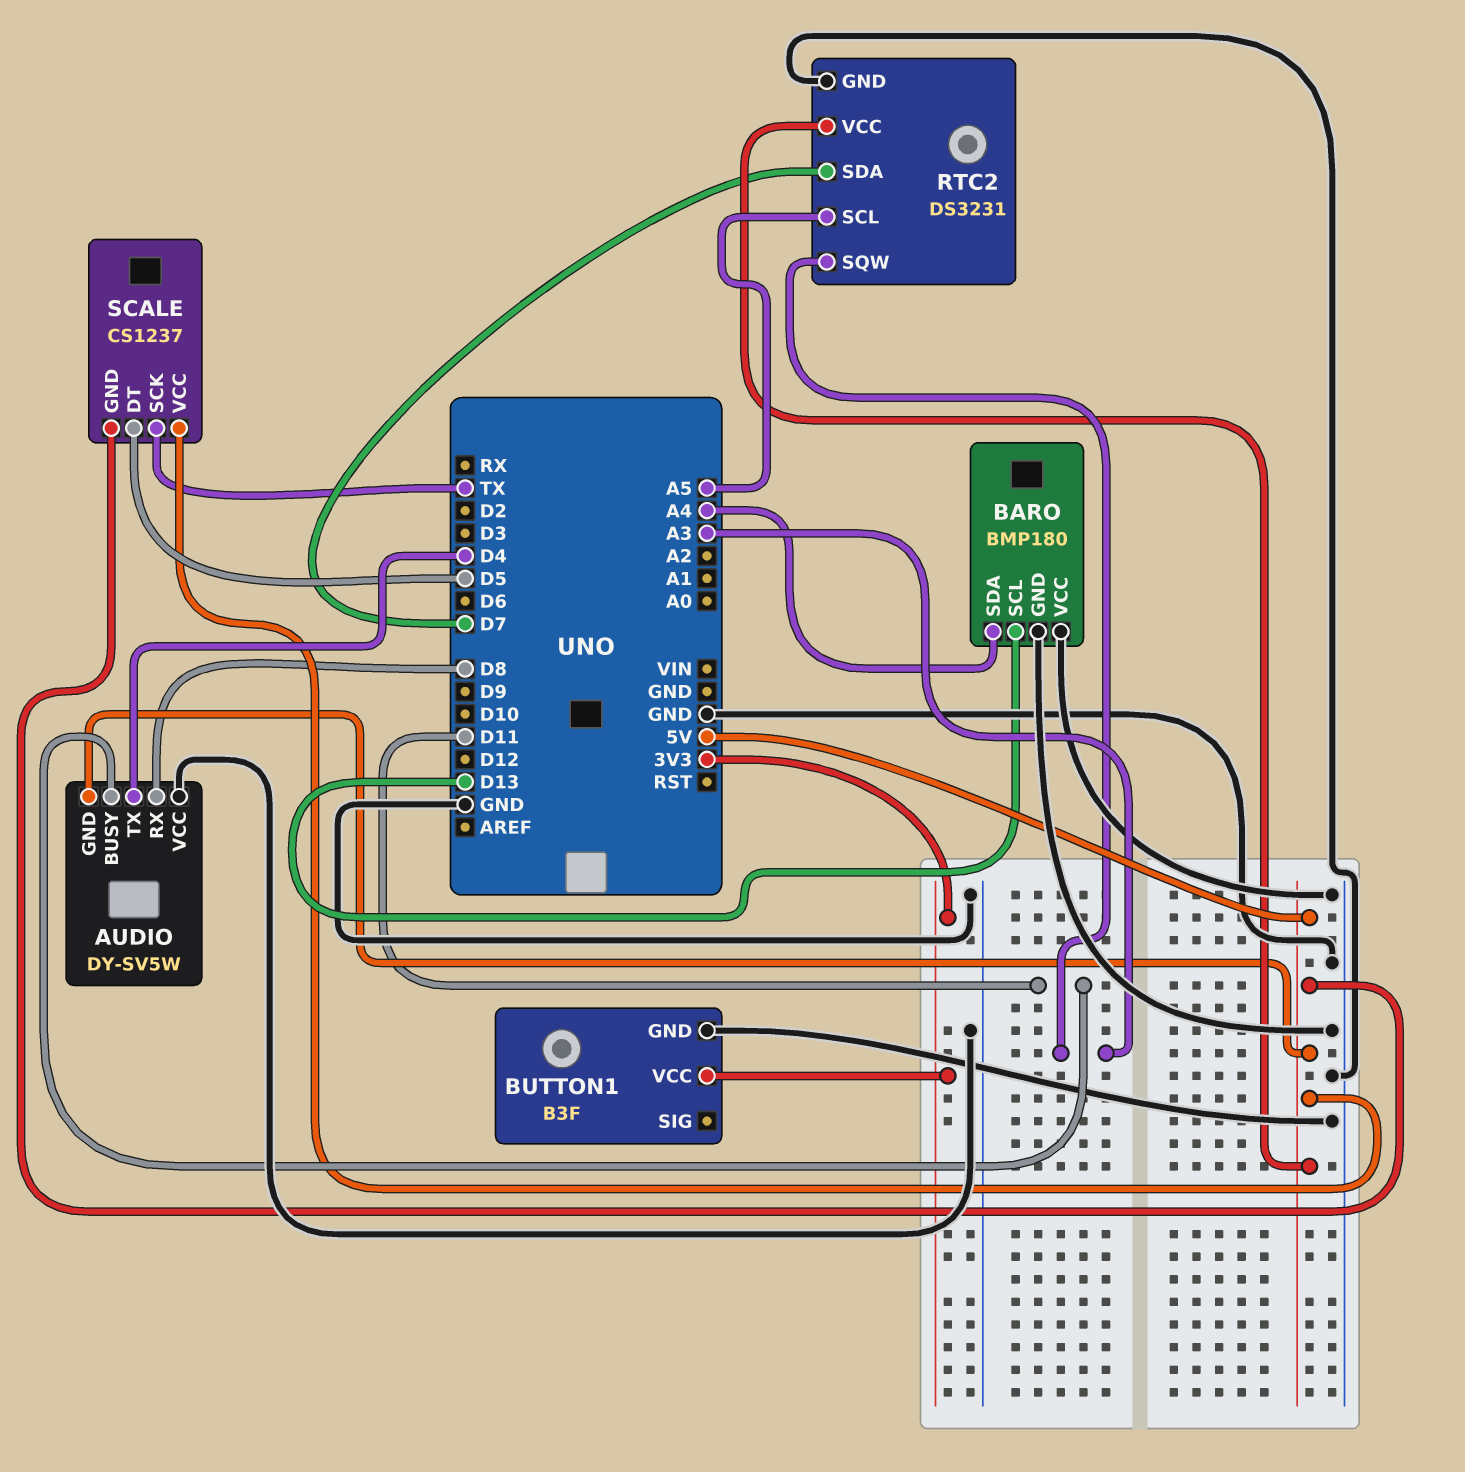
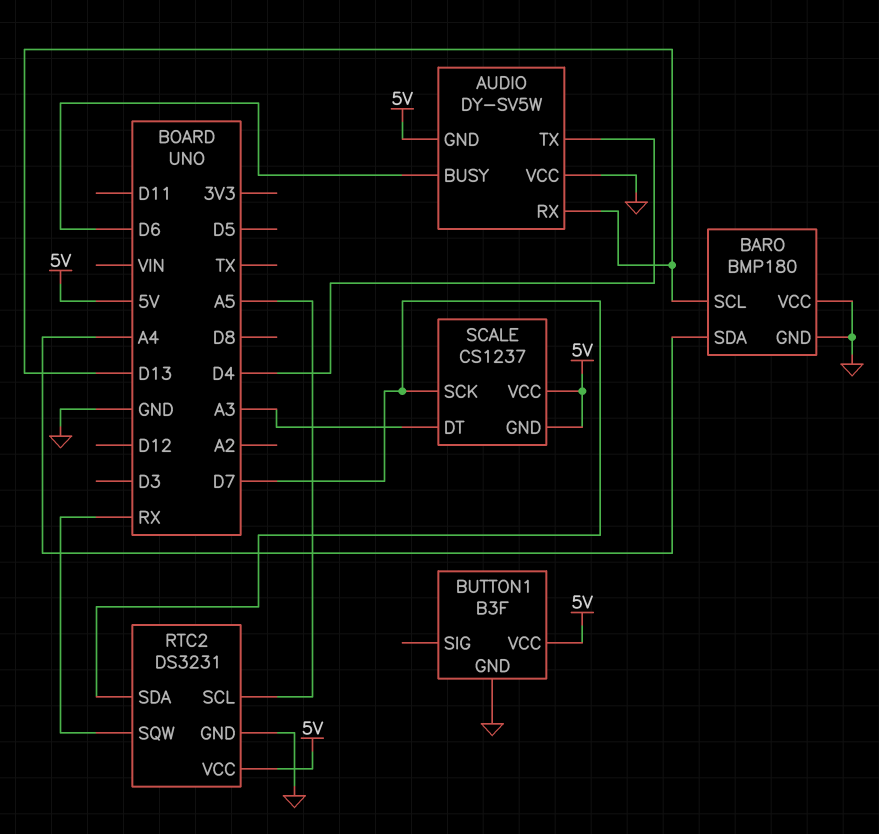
AUDIO pin BUSY: D11 -> D6
AUDIO pin RX: D8 -> D13
BUTTON1 pin VCC: 3V3 -> 5V
RTC2 pin SQW: A3 -> RX
SCALE pin DT: D5 -> A3
SCALE pin SCK: TX -> D7

